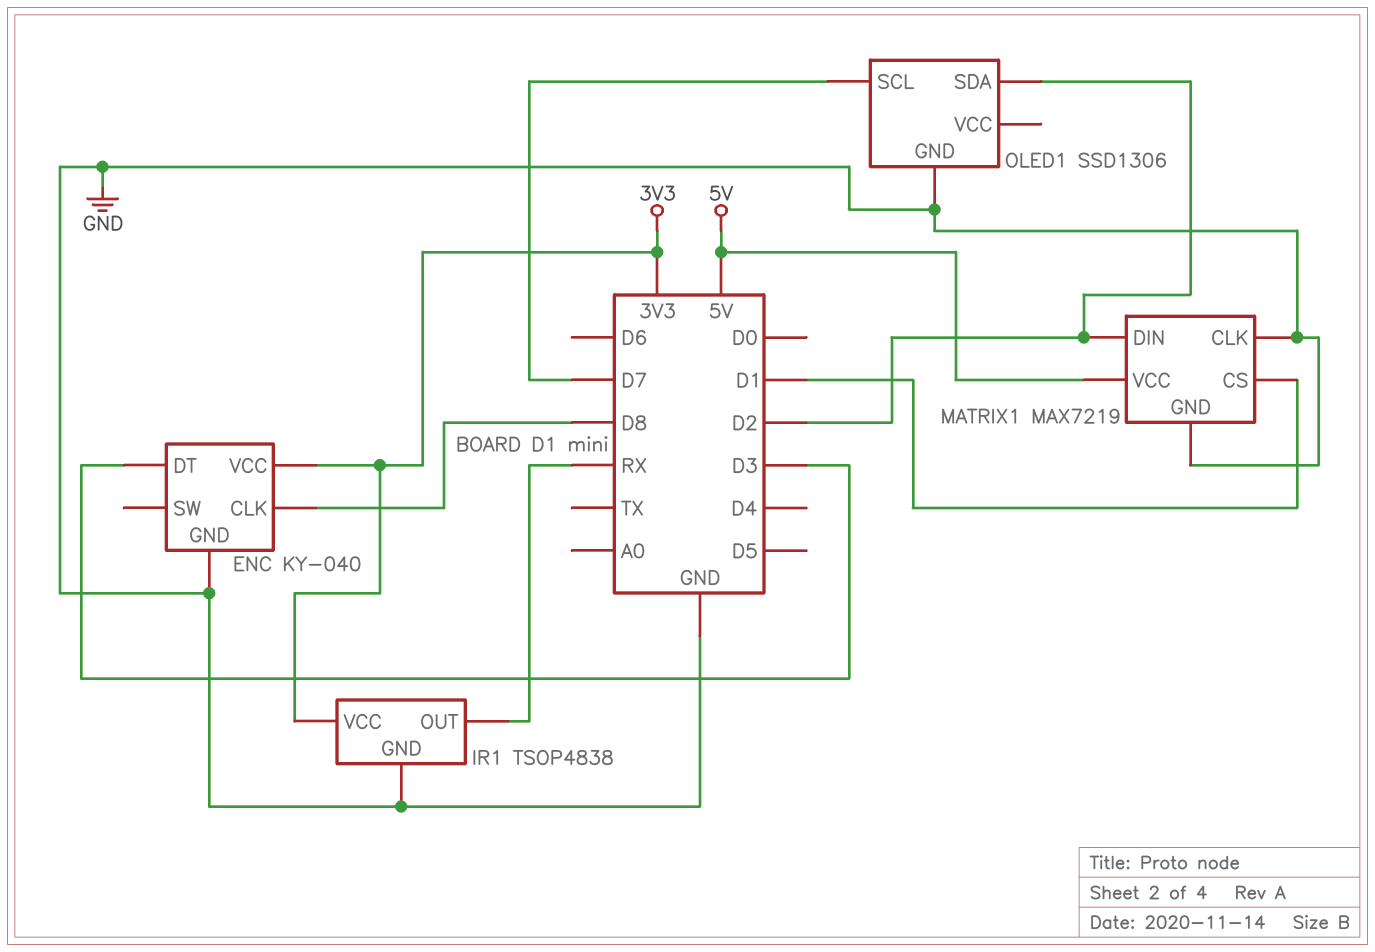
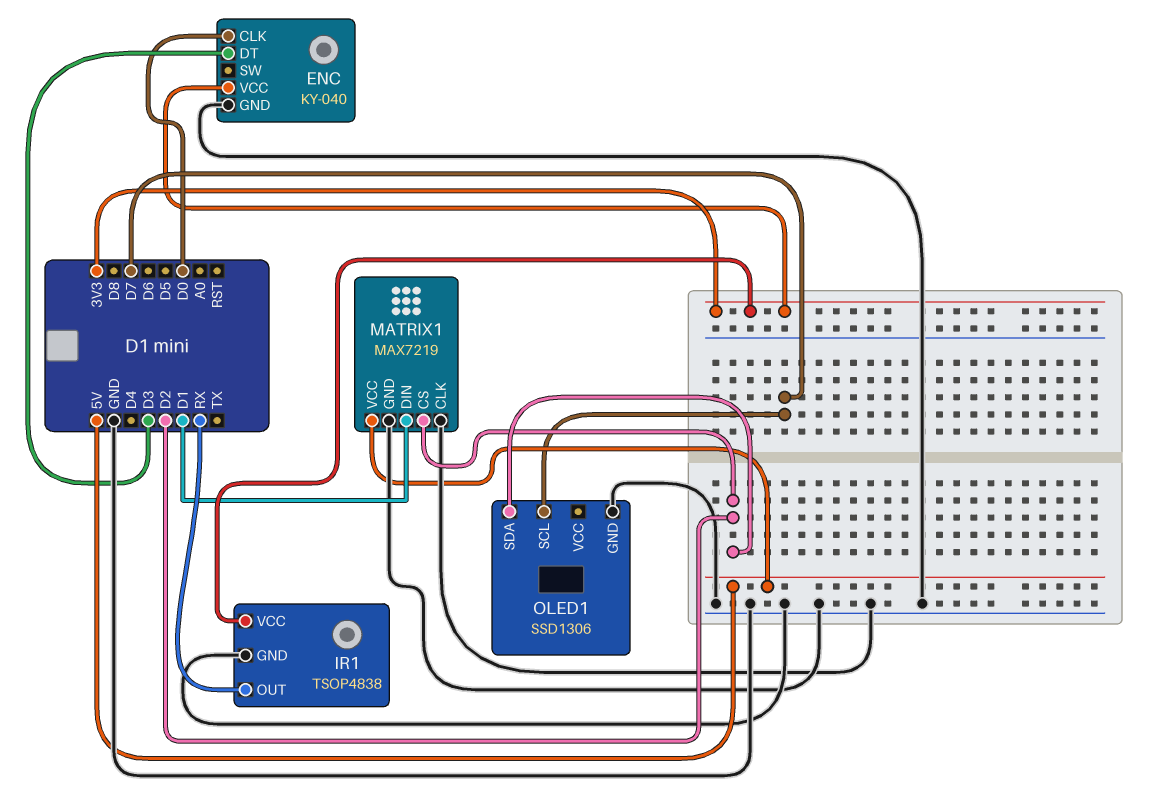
ENC pin CLK: D8 -> D0
MATRIX1 pin CS: D1 -> D2
MATRIX1 pin DIN: D2 -> D1

